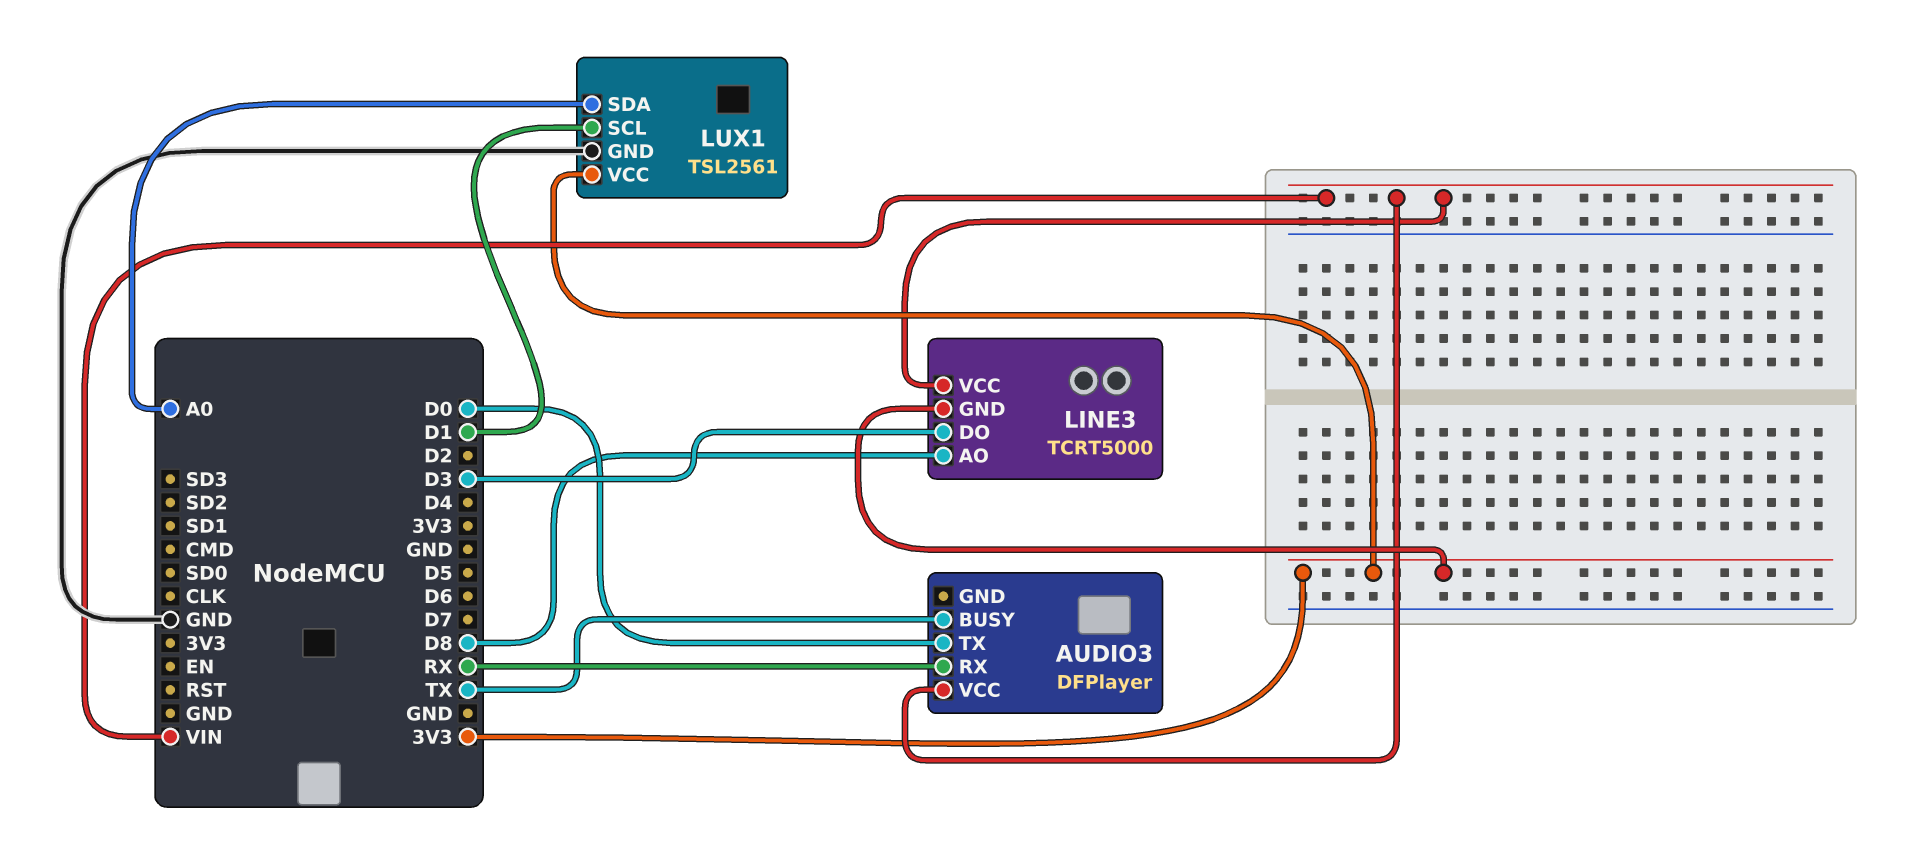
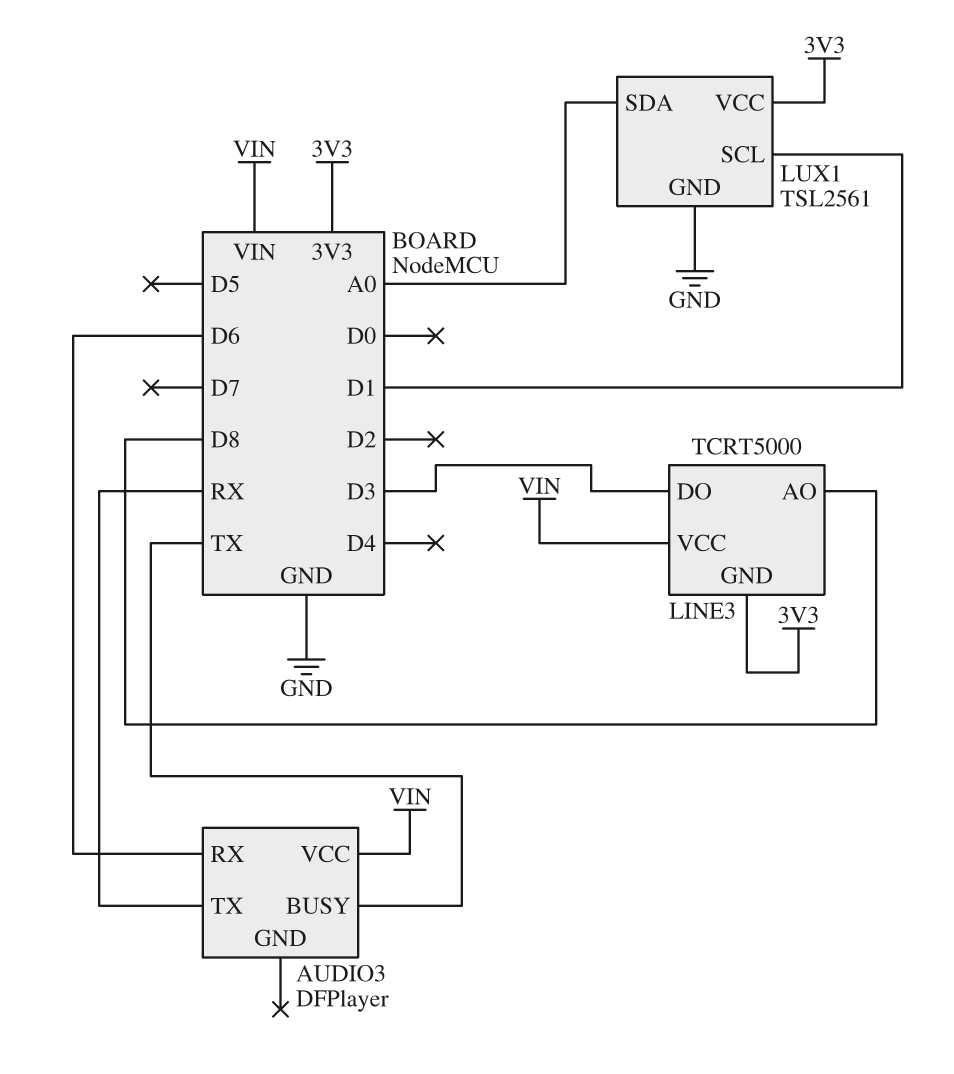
AUDIO3 pin RX: RX -> D6
AUDIO3 pin TX: D0 -> RX

